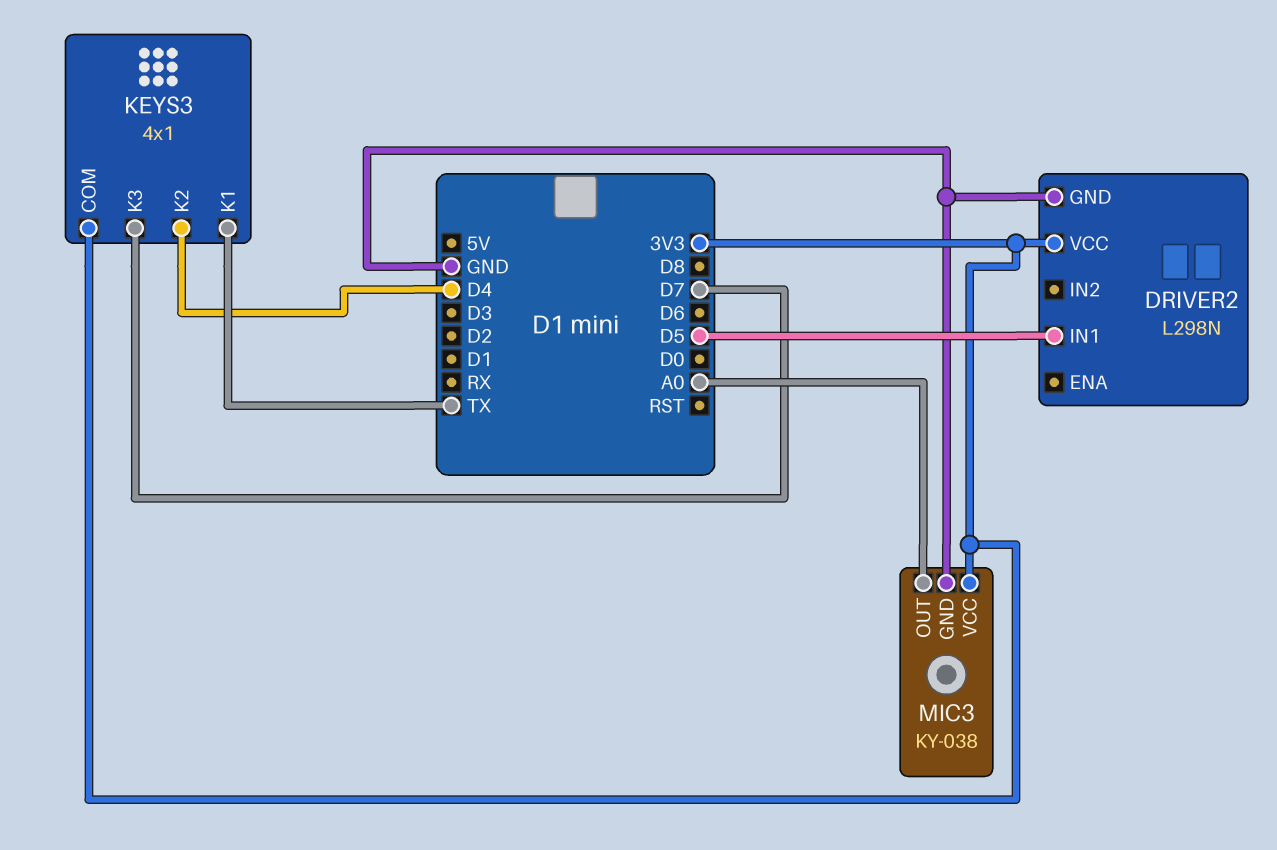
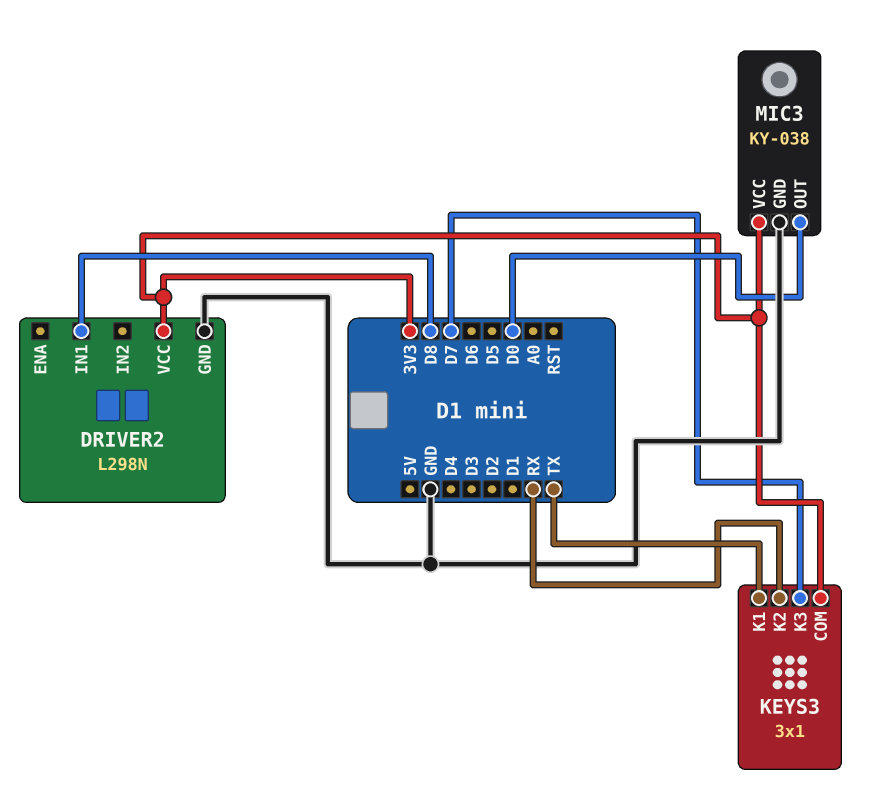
DRIVER2 pin IN1: D5 -> D8
KEYS3: 4x1 -> 3x1
KEYS3 pin K2: D4 -> RX
MIC3 pin OUT: A0 -> D0

